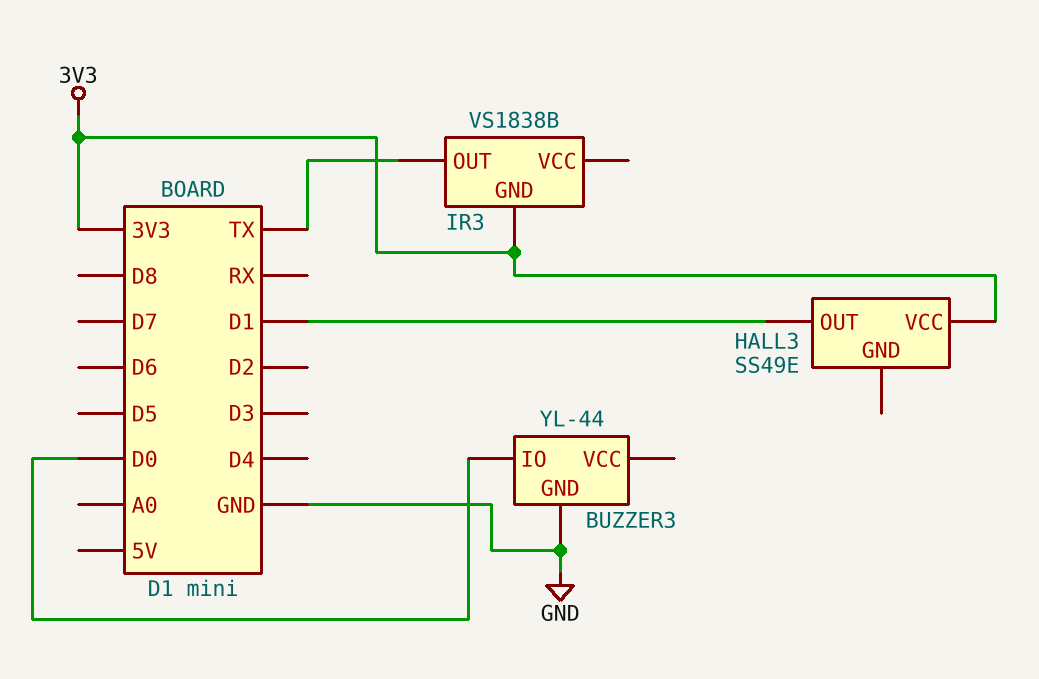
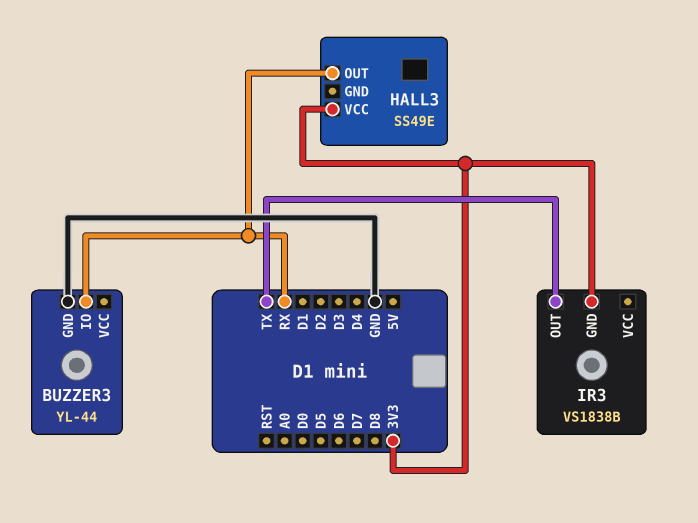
BUZZER3 pin IO: D0 -> RX
HALL3 pin OUT: D1 -> RX

